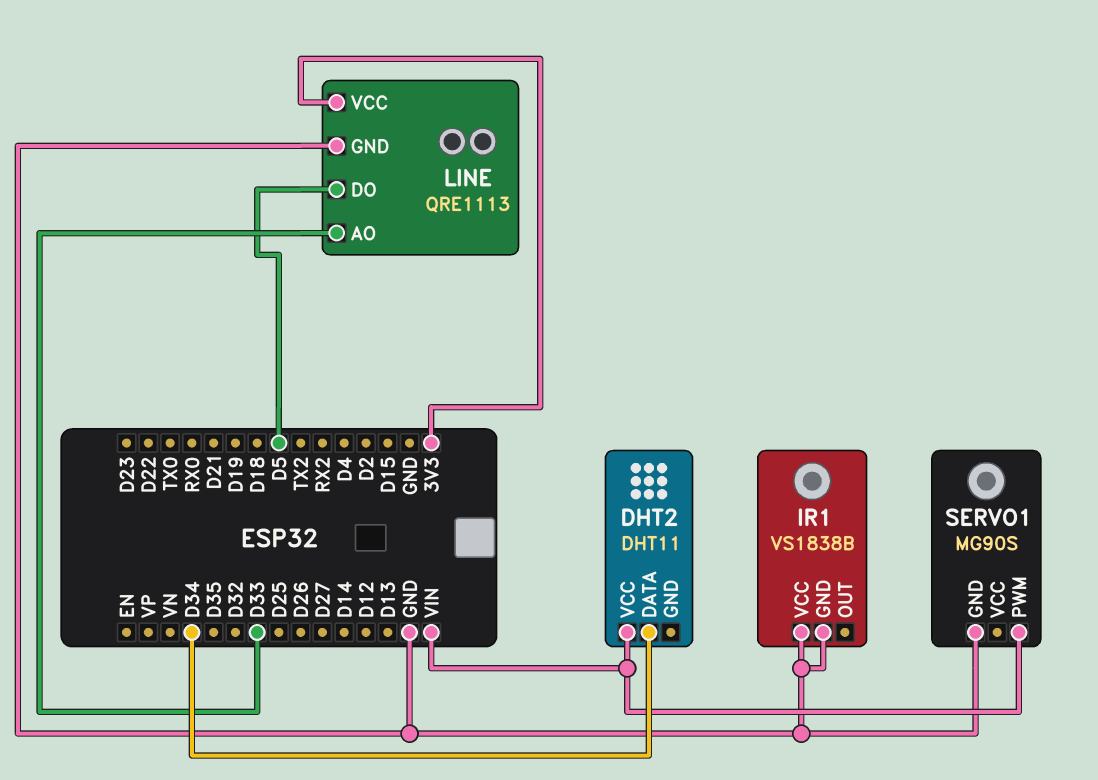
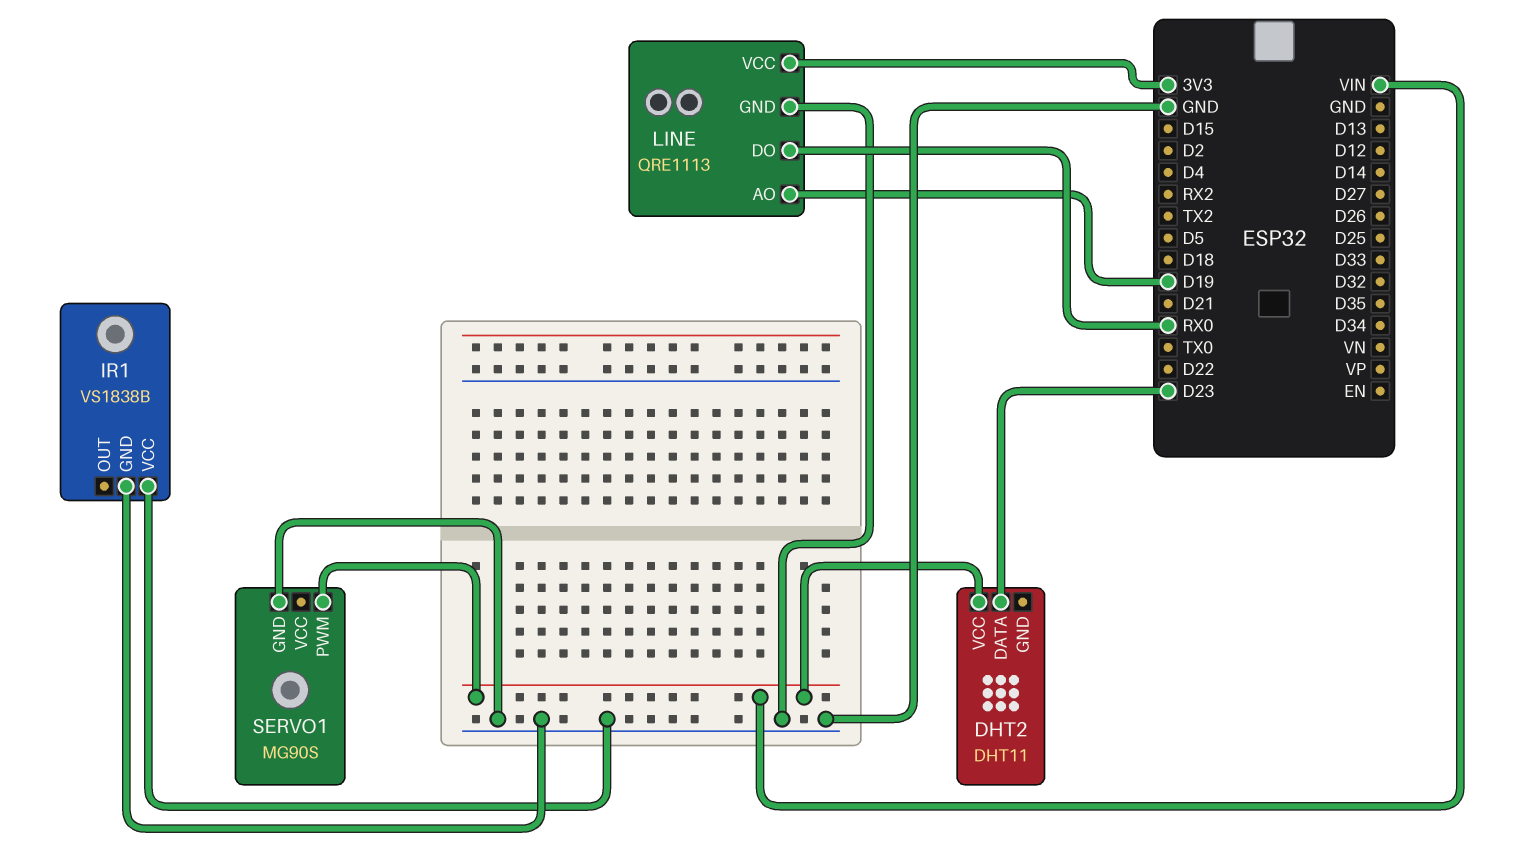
DHT2 pin DATA: D34 -> D23
LINE pin AO: D33 -> D19
LINE pin DO: D5 -> RX0

